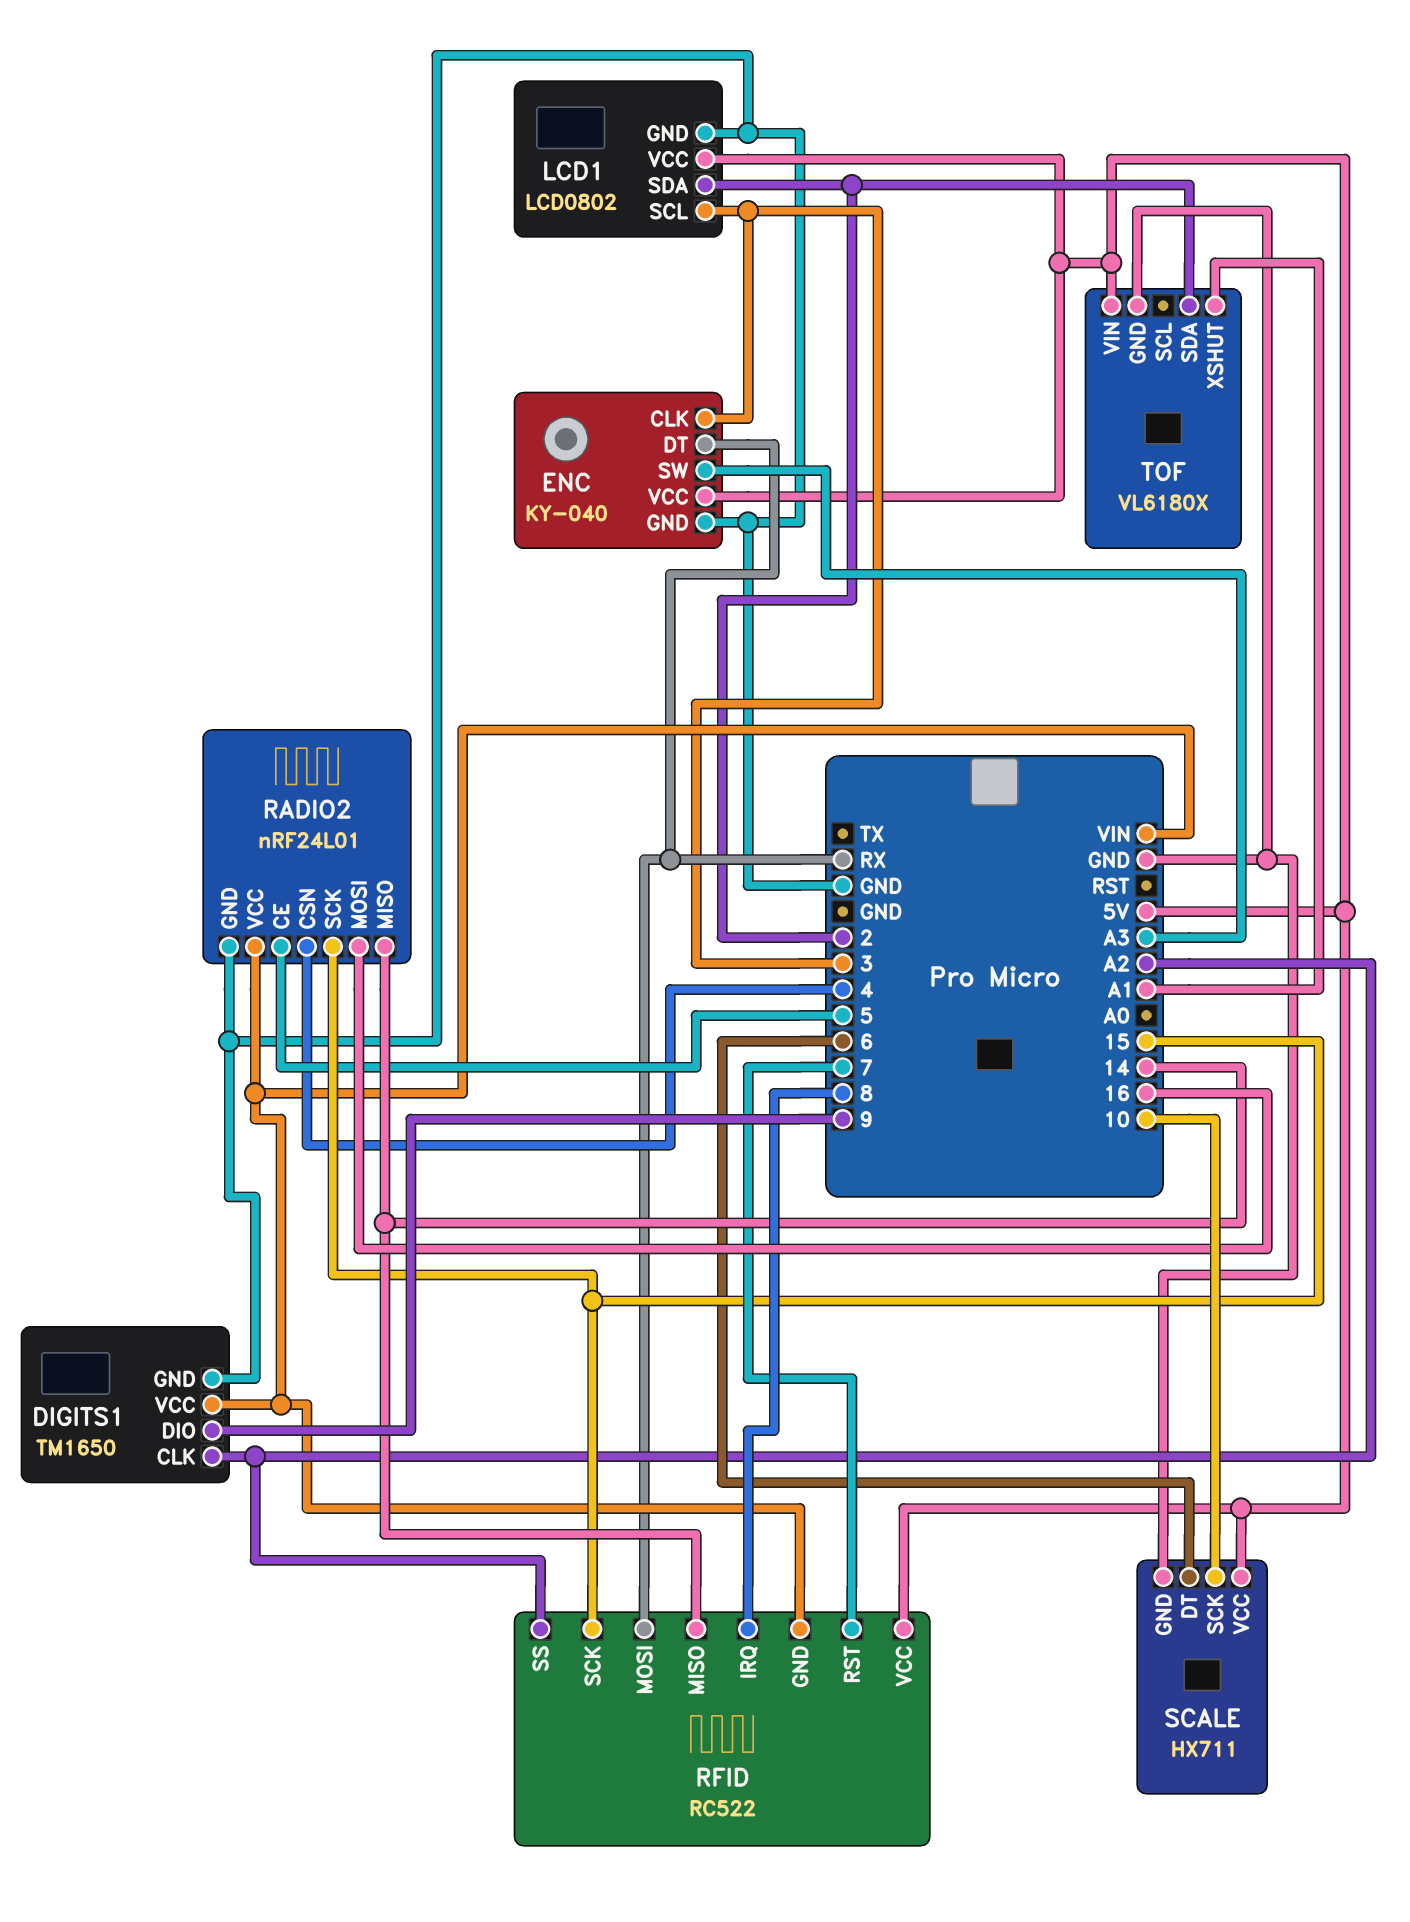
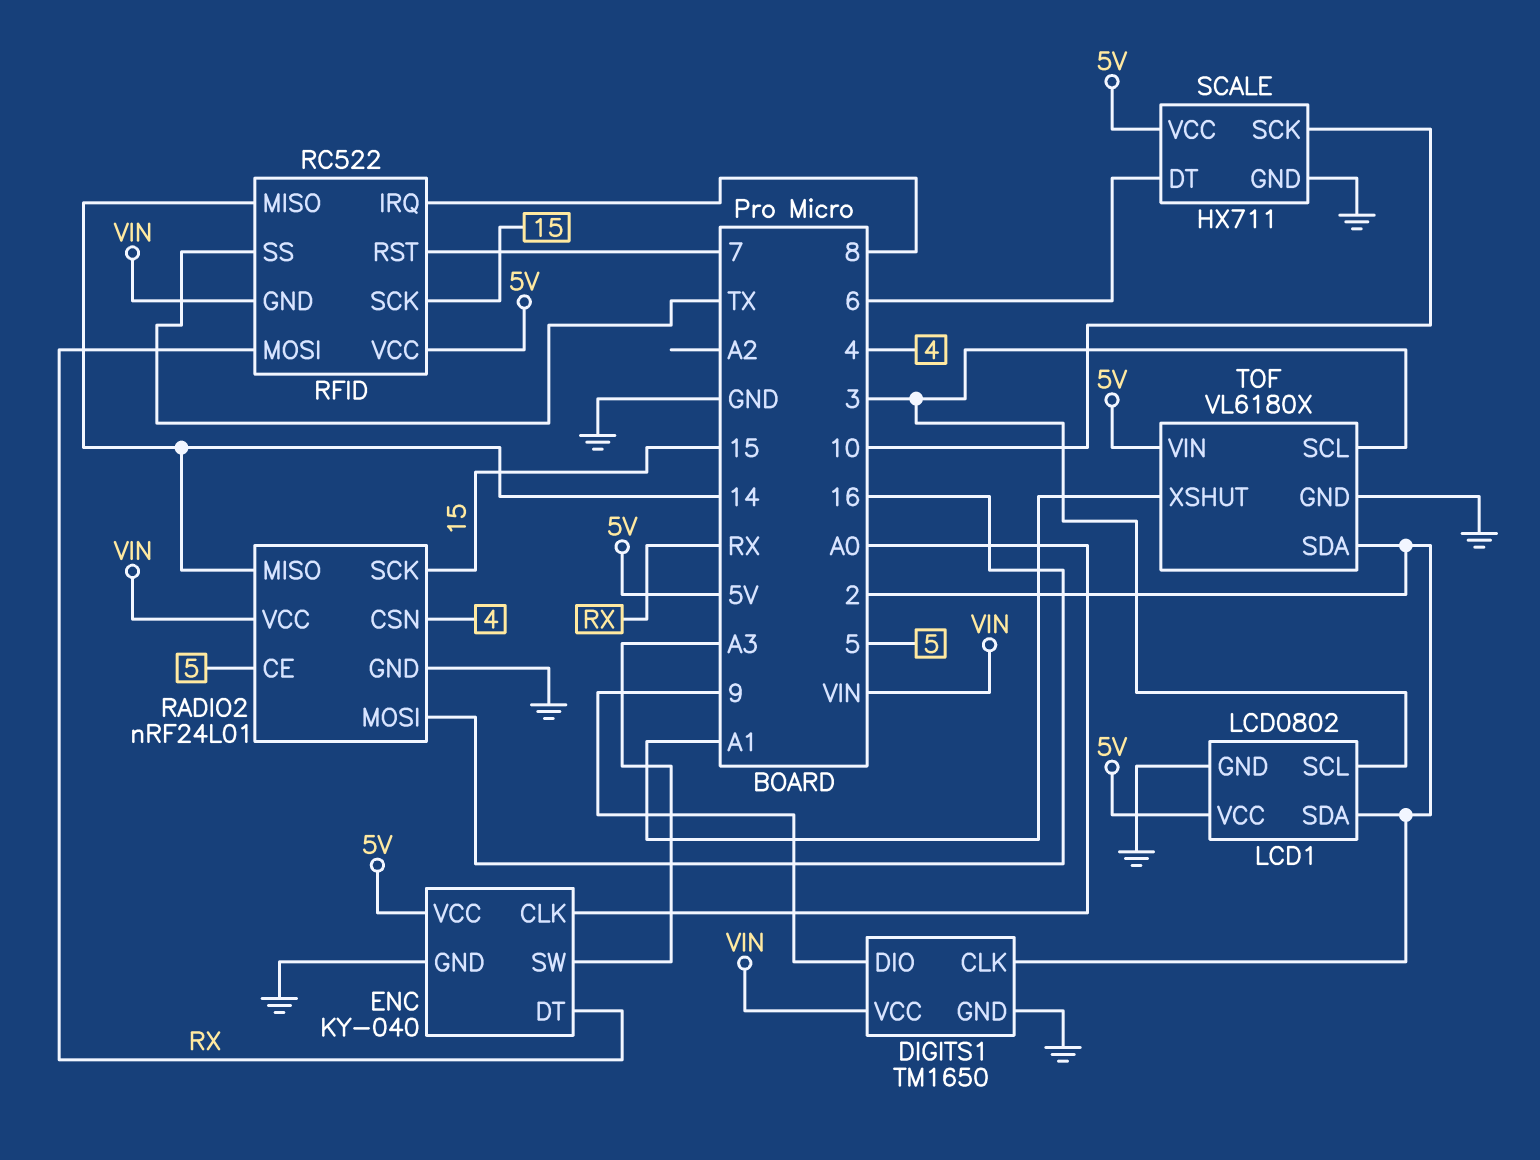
DIGITS1 pin CLK: A2 -> 2
ENC pin CLK: 3 -> A0
RFID pin SS: A2 -> TX
TOF pin SCL: none -> 3

